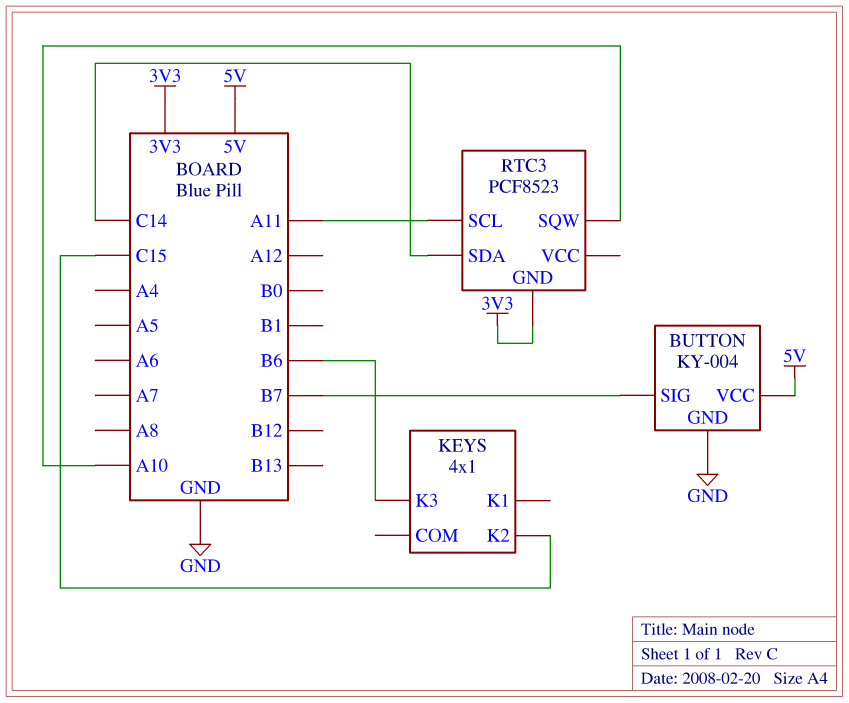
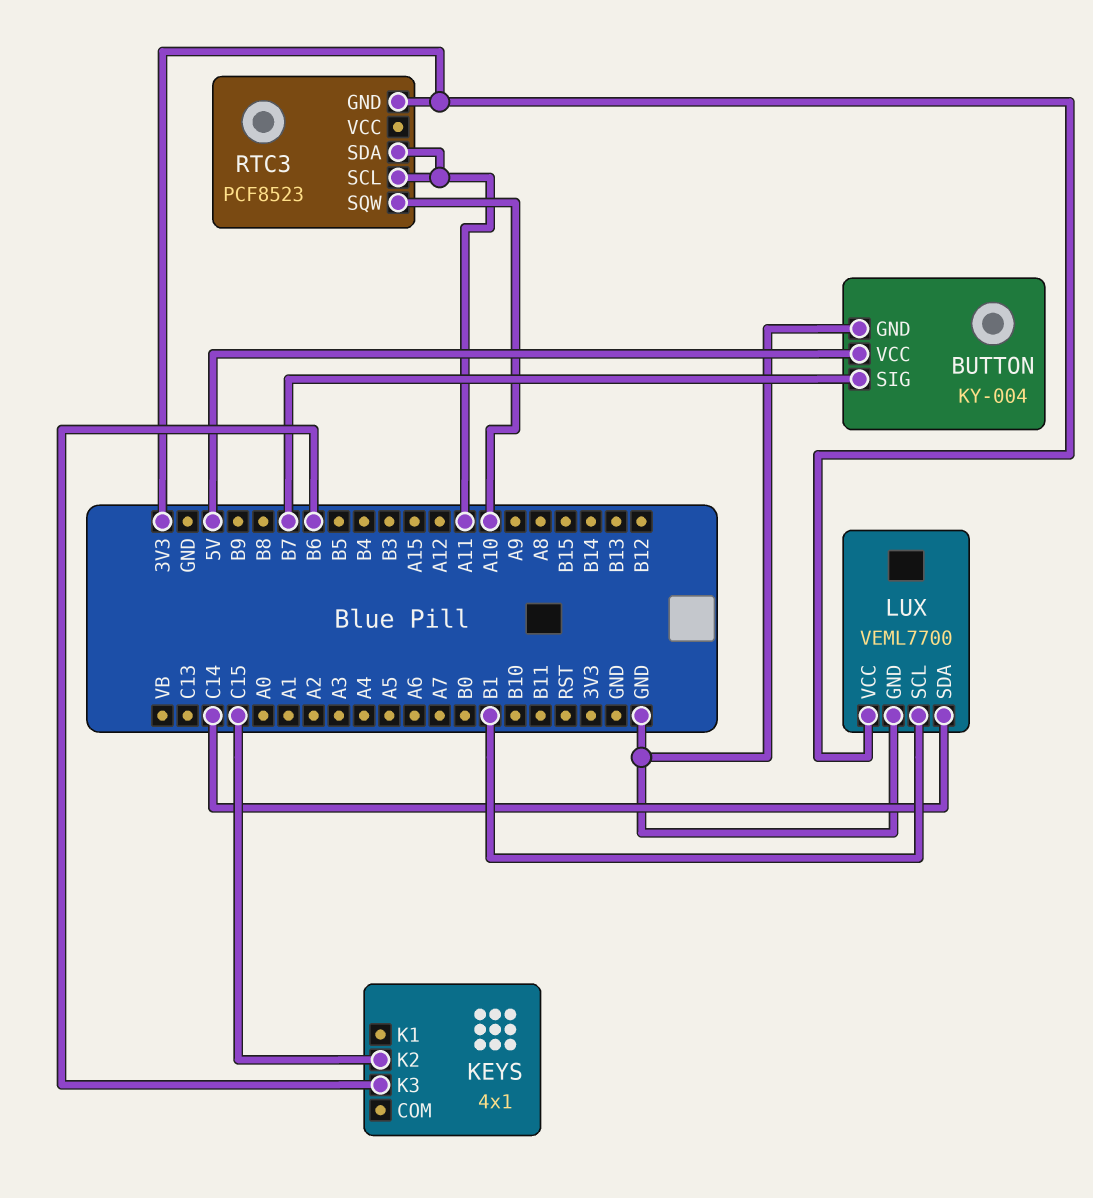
LUX: none -> VEML7700
LUX pin GND: none -> GND
LUX pin SCL: none -> B1
LUX pin SDA: none -> C14
LUX pin VCC: none -> 3V3
RTC3 pin SDA: C14 -> A11

